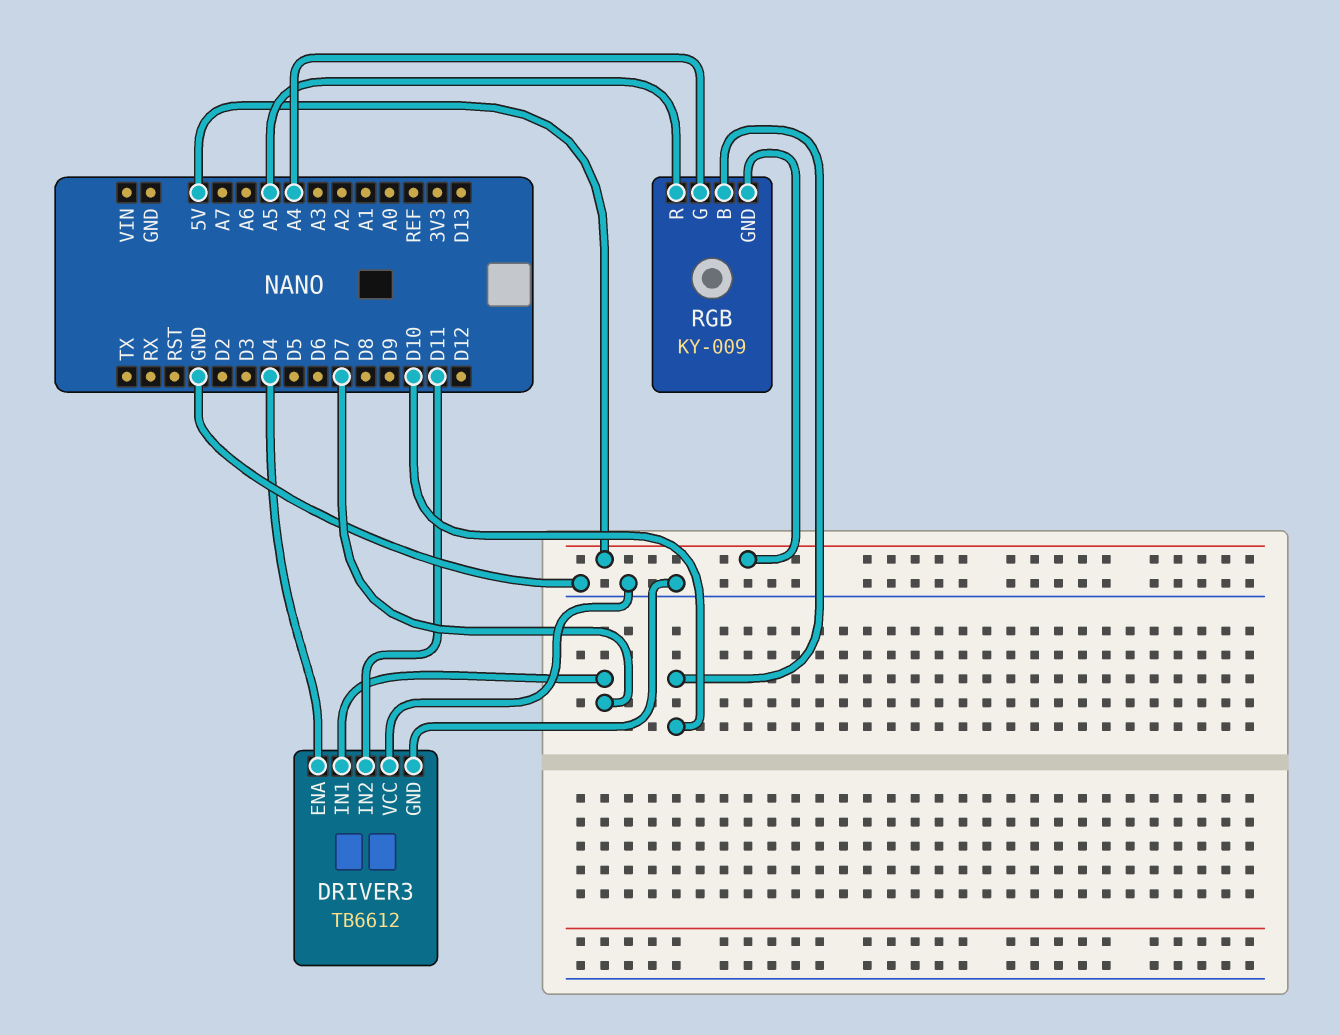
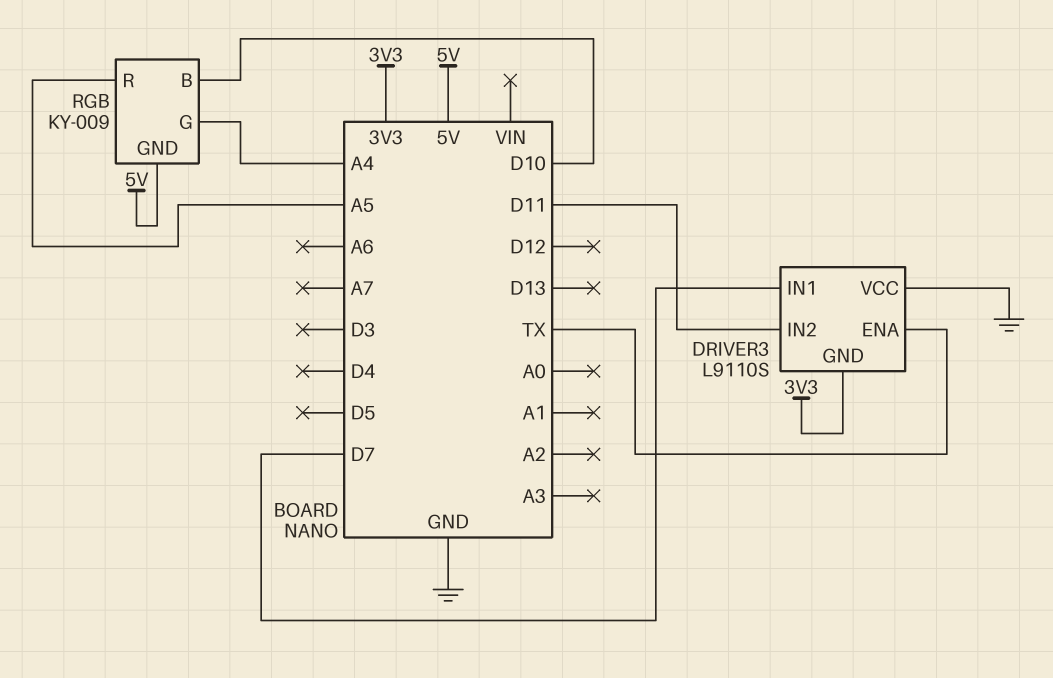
DRIVER3: TB6612 -> L9110S
DRIVER3 pin ENA: D4 -> TX
DRIVER3 pin GND: GND -> 3V3

